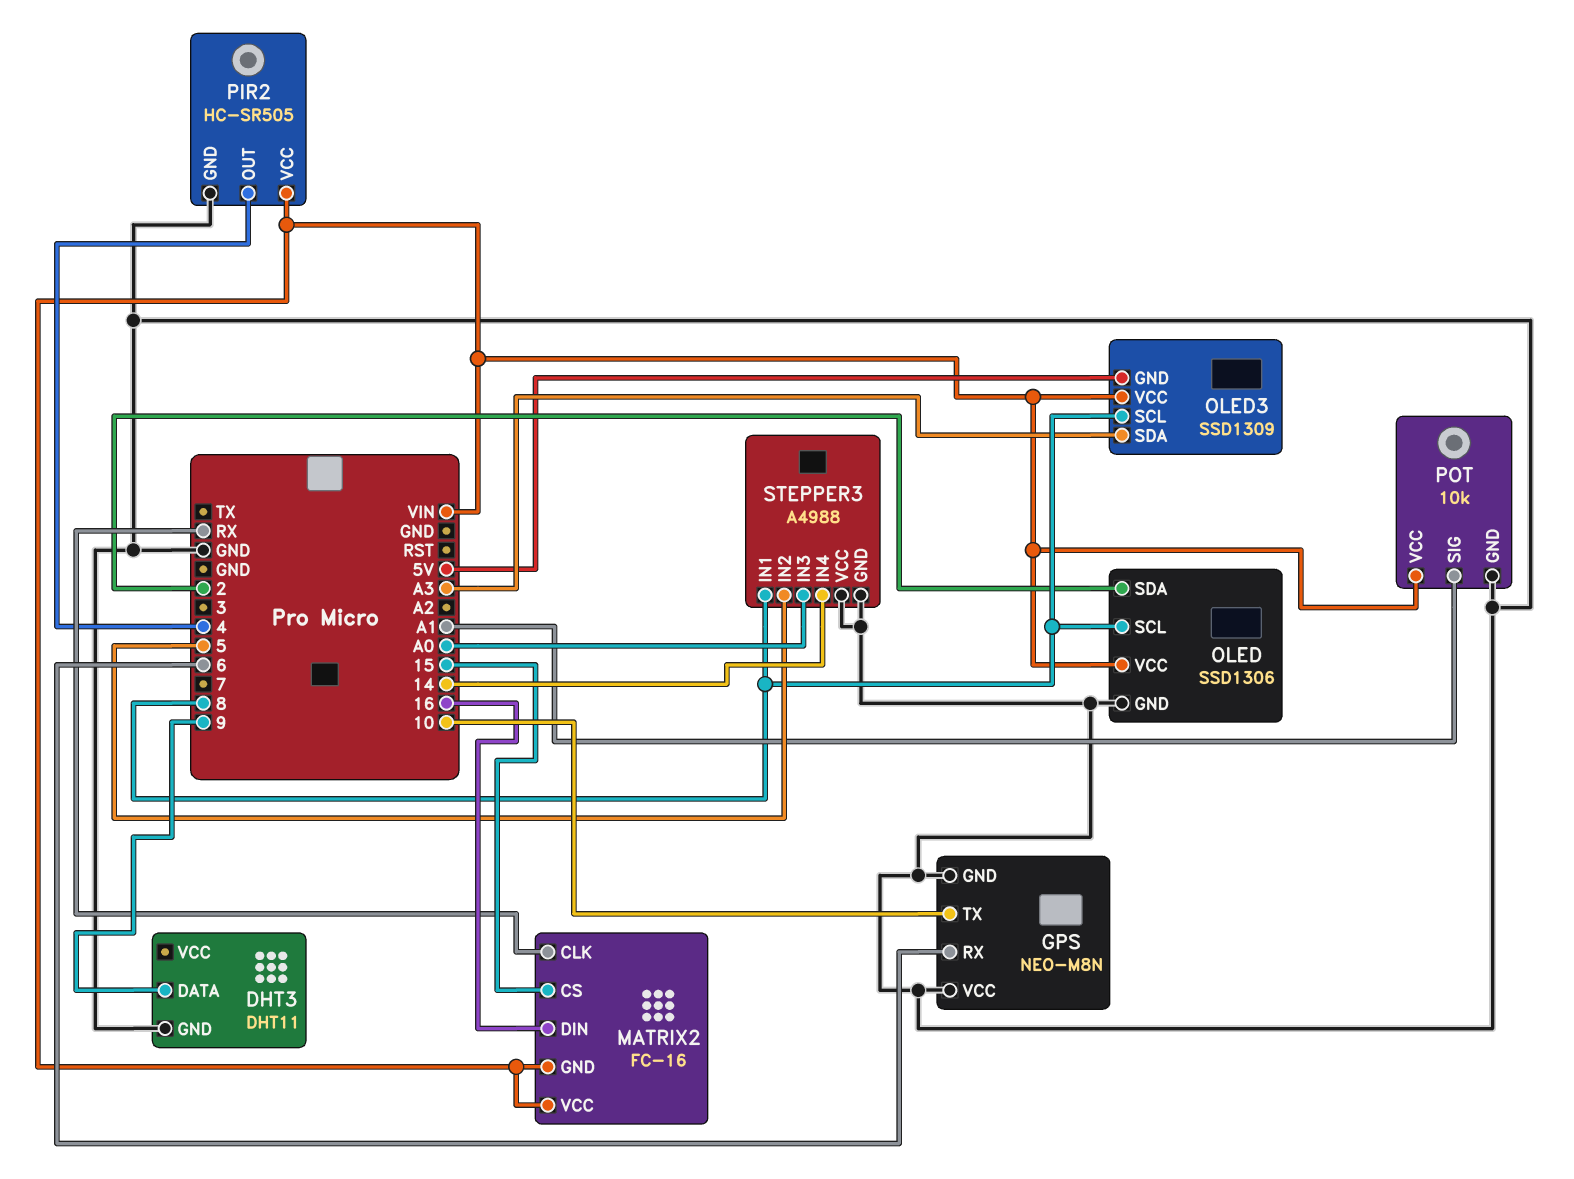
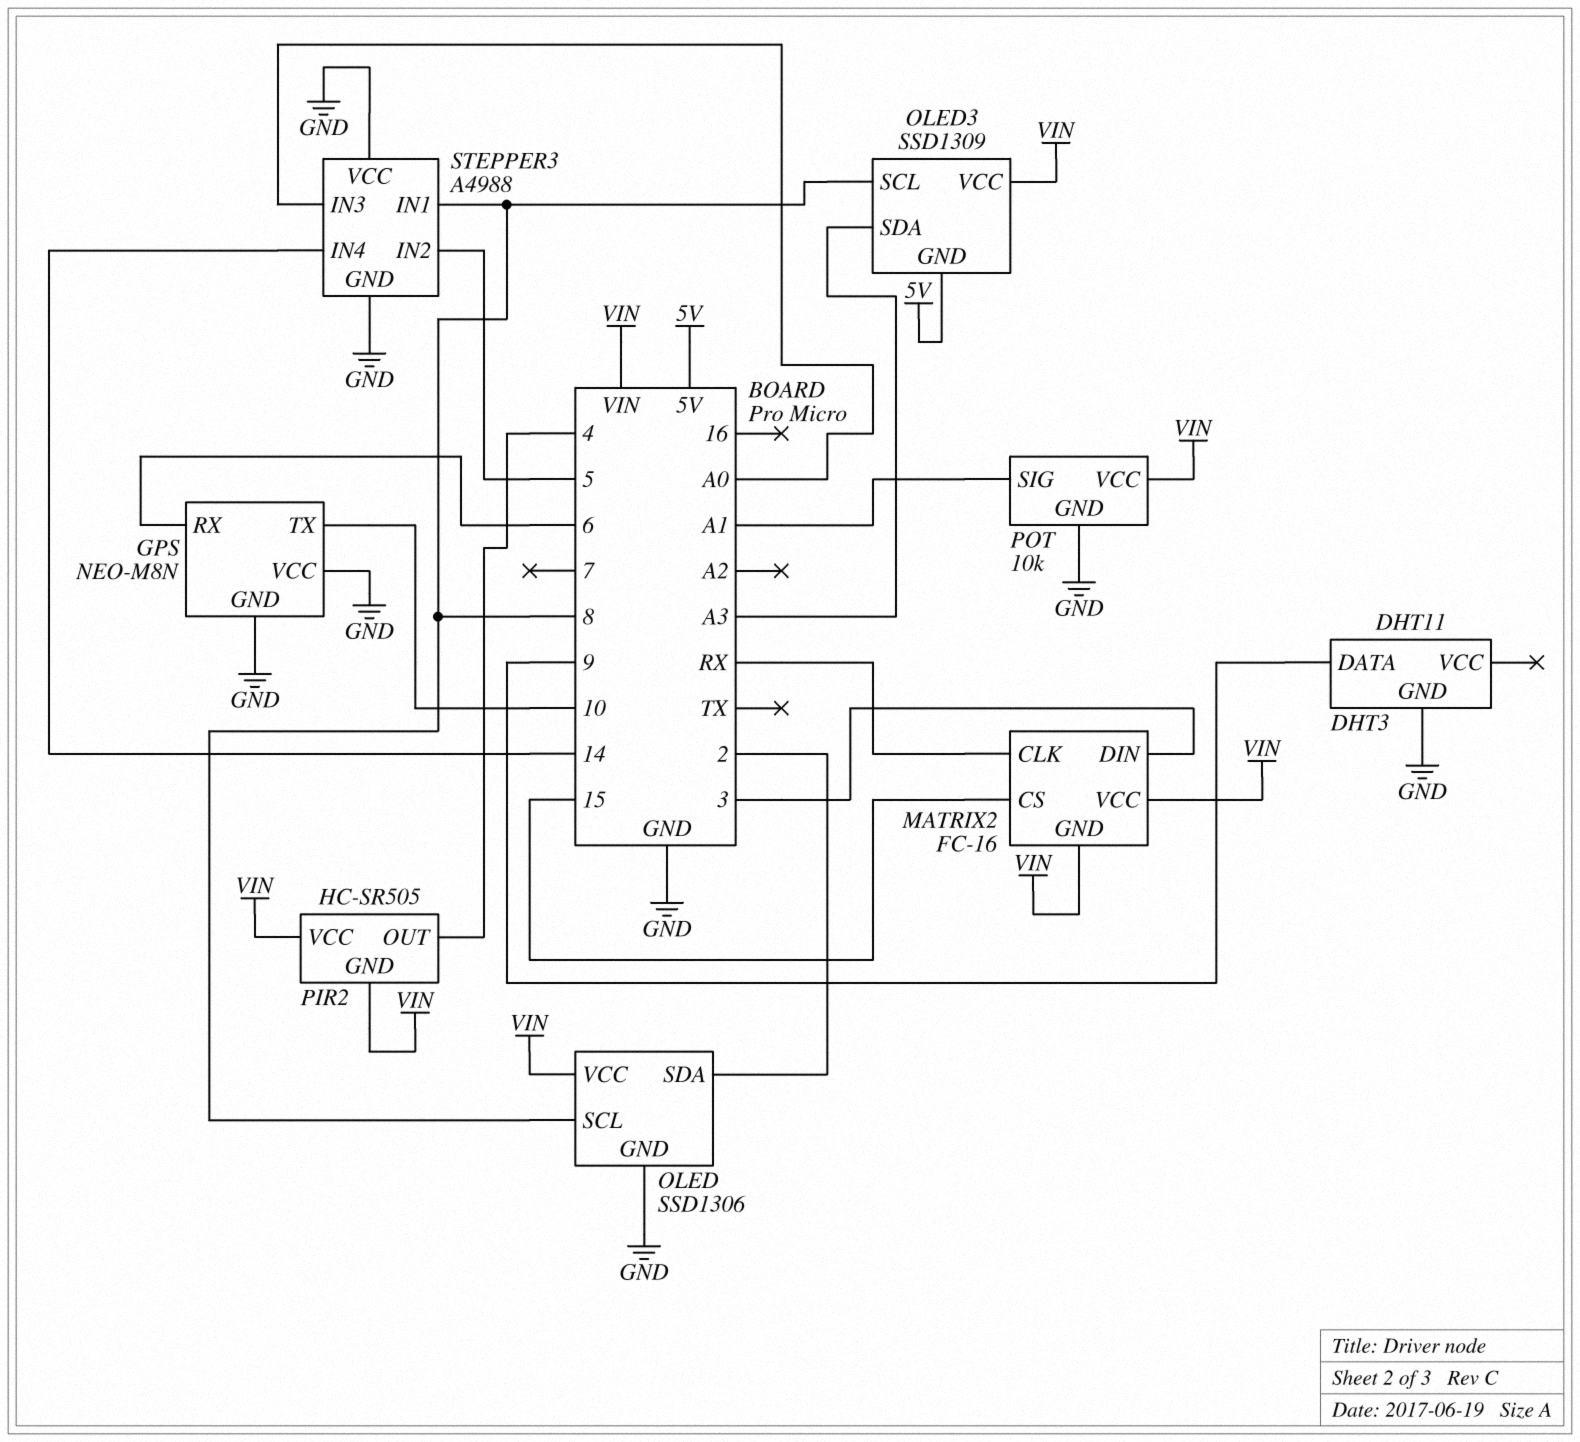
MATRIX2 pin DIN: 16 -> 3
PIR2 pin GND: GND -> VIN

